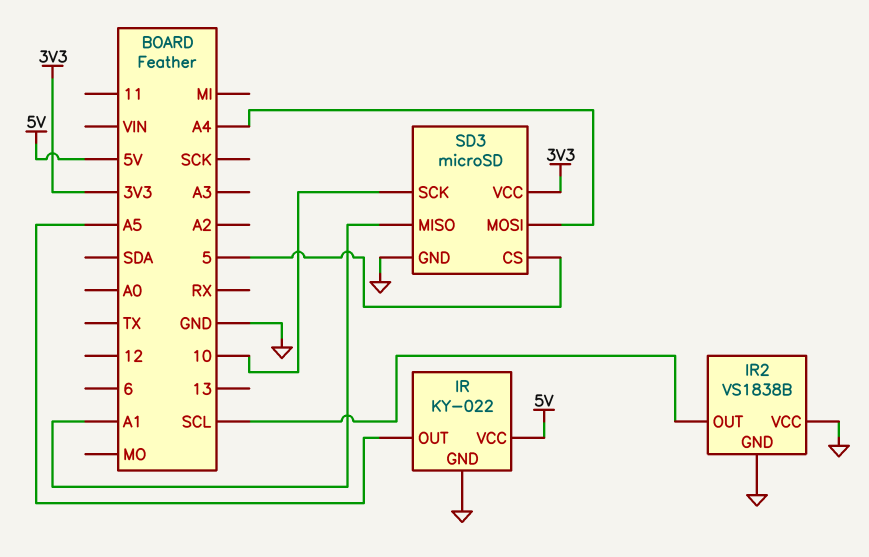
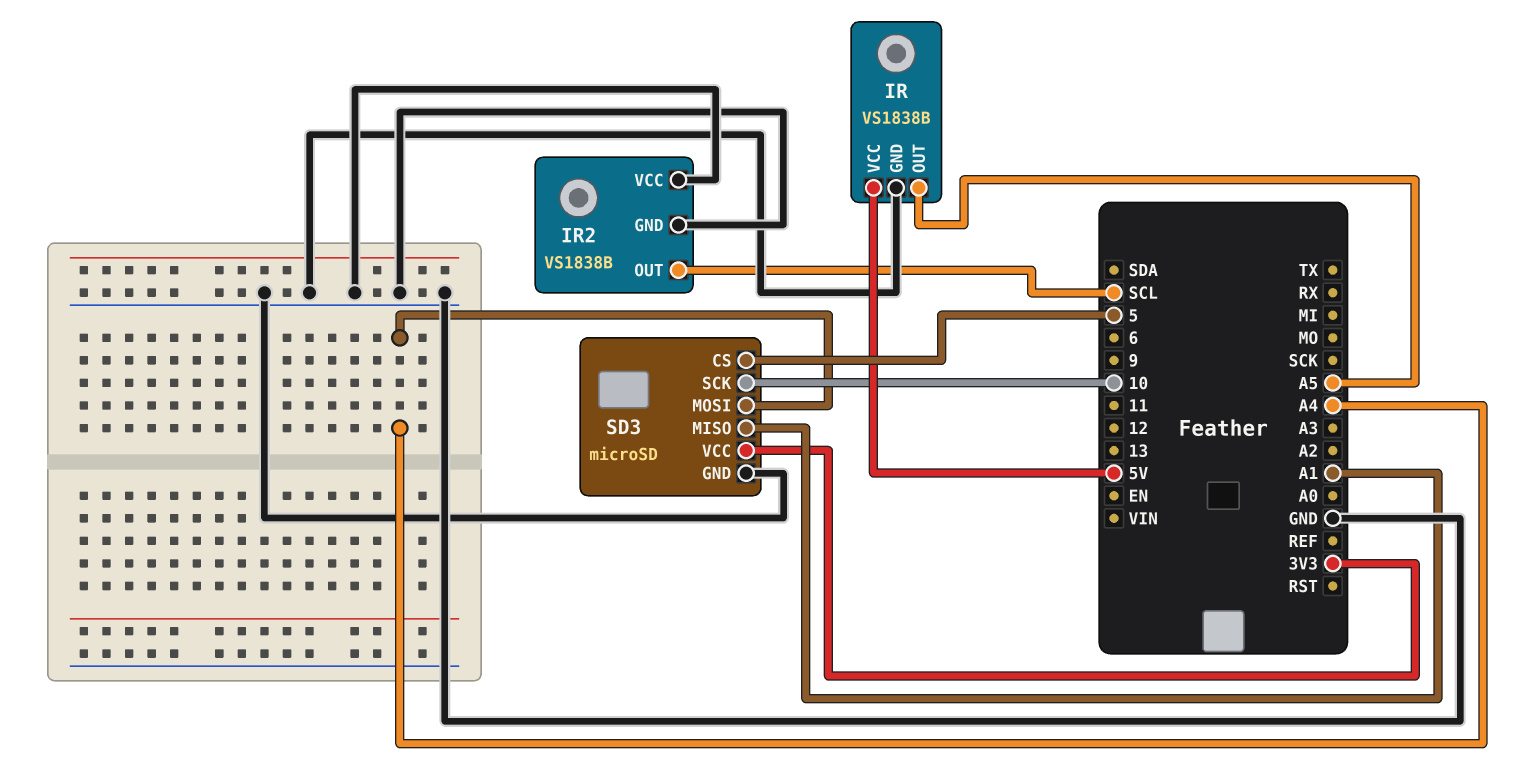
IR: KY-022 -> VS1838B

